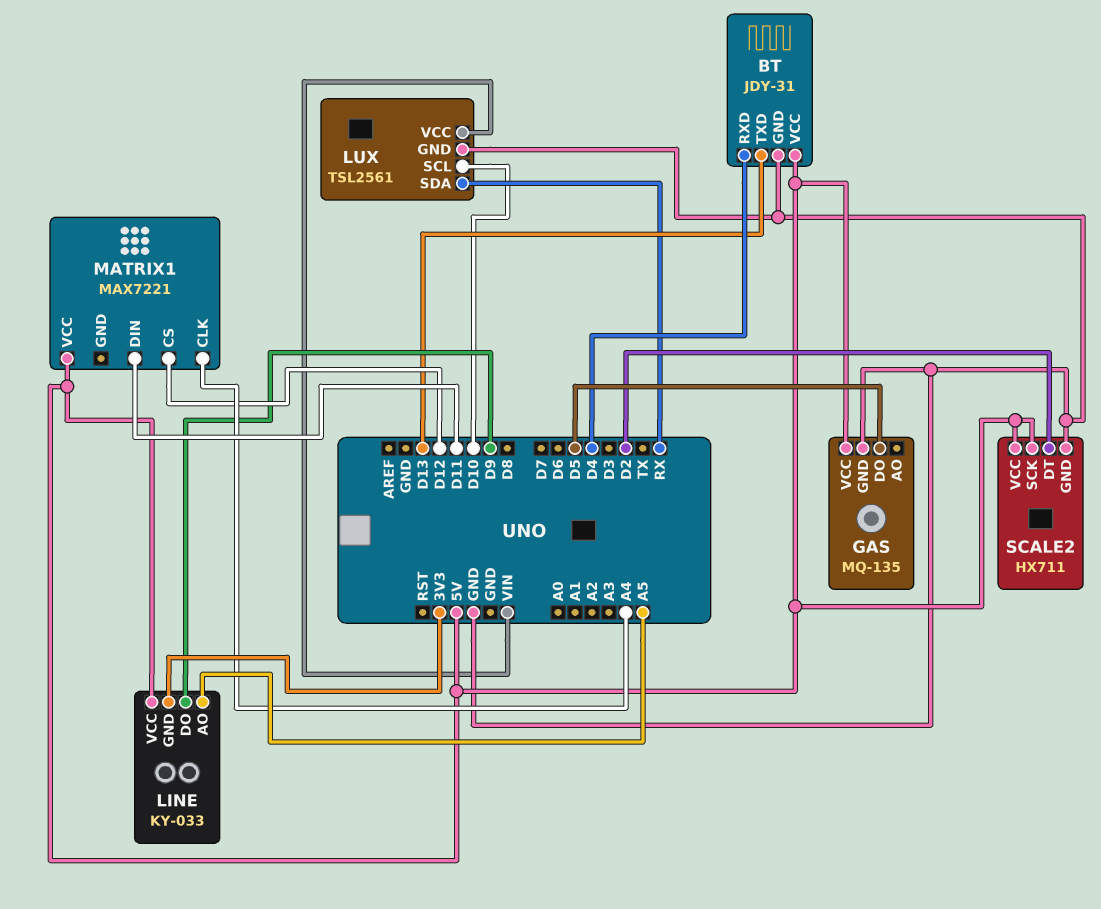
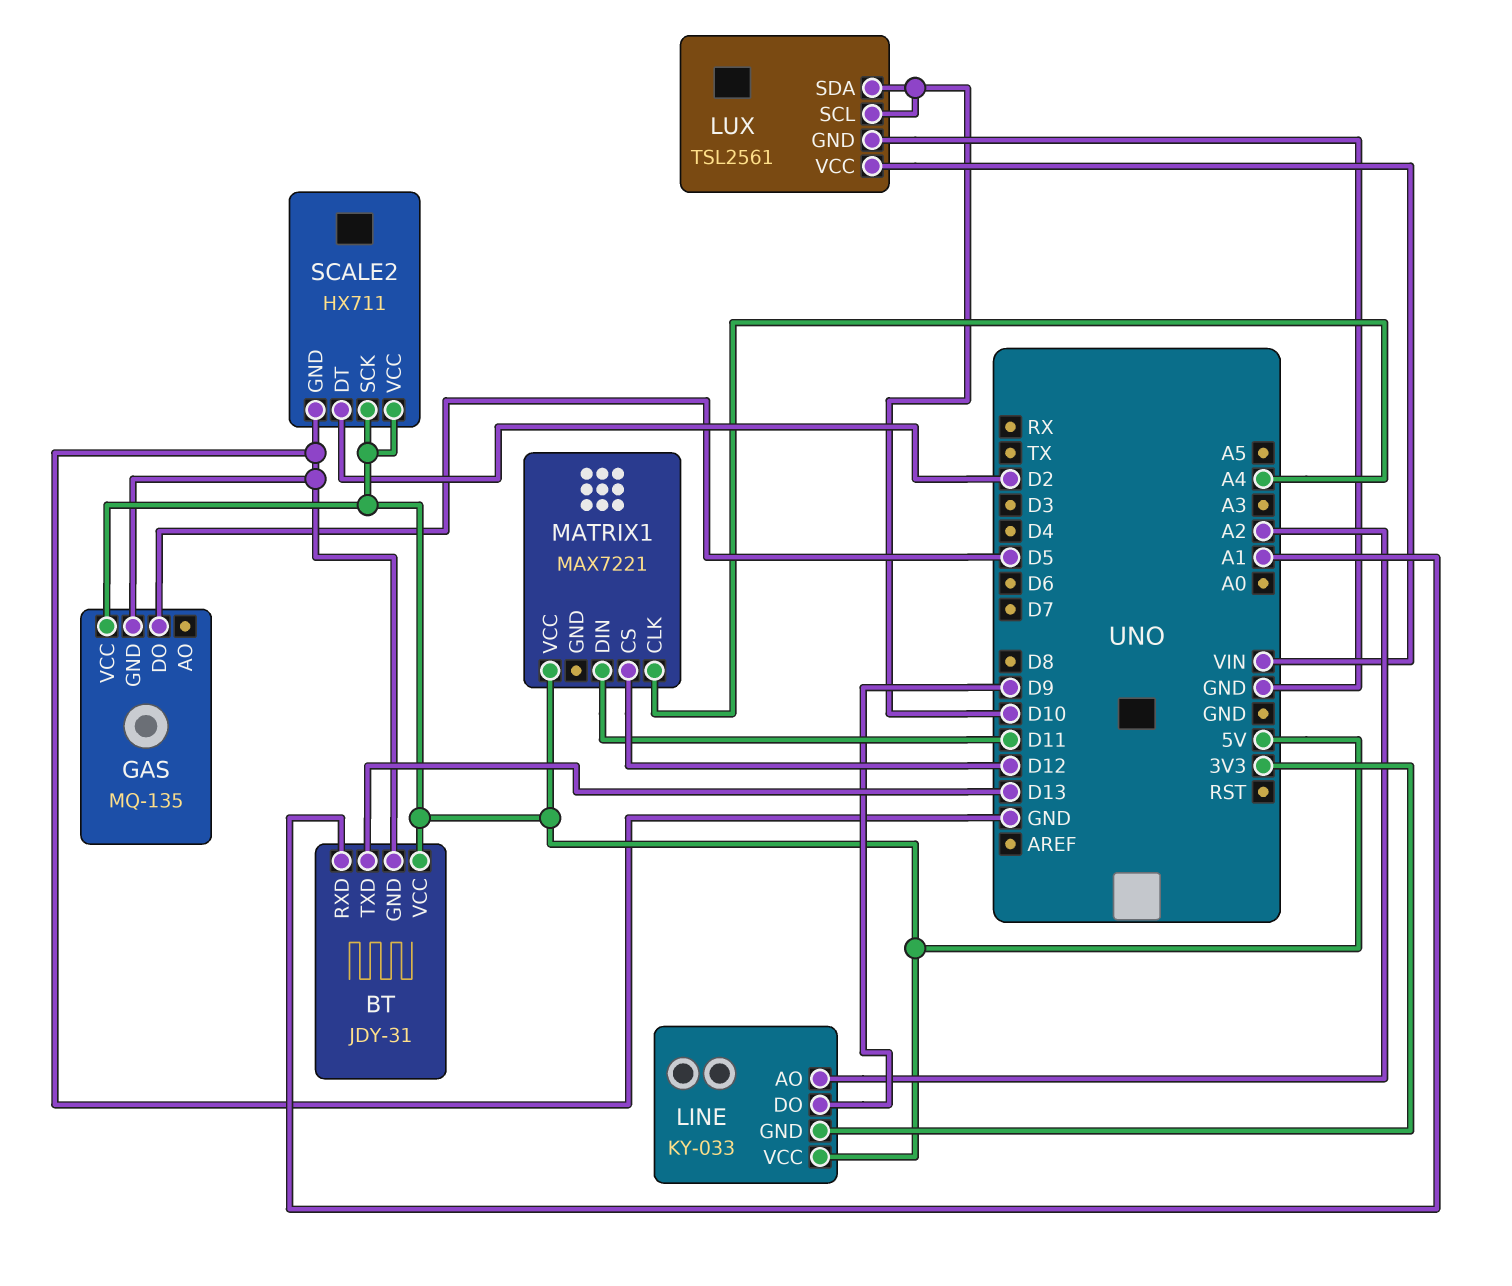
BT pin RXD: D4 -> A1
LINE pin AO: A5 -> A2
LUX pin SDA: RX -> D10

